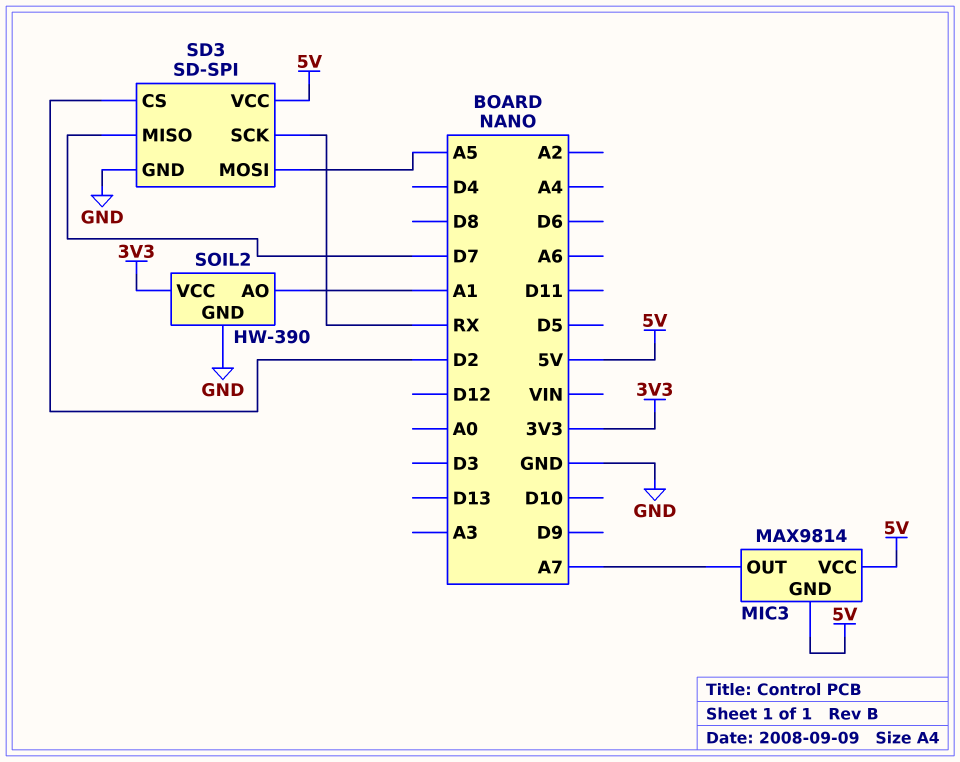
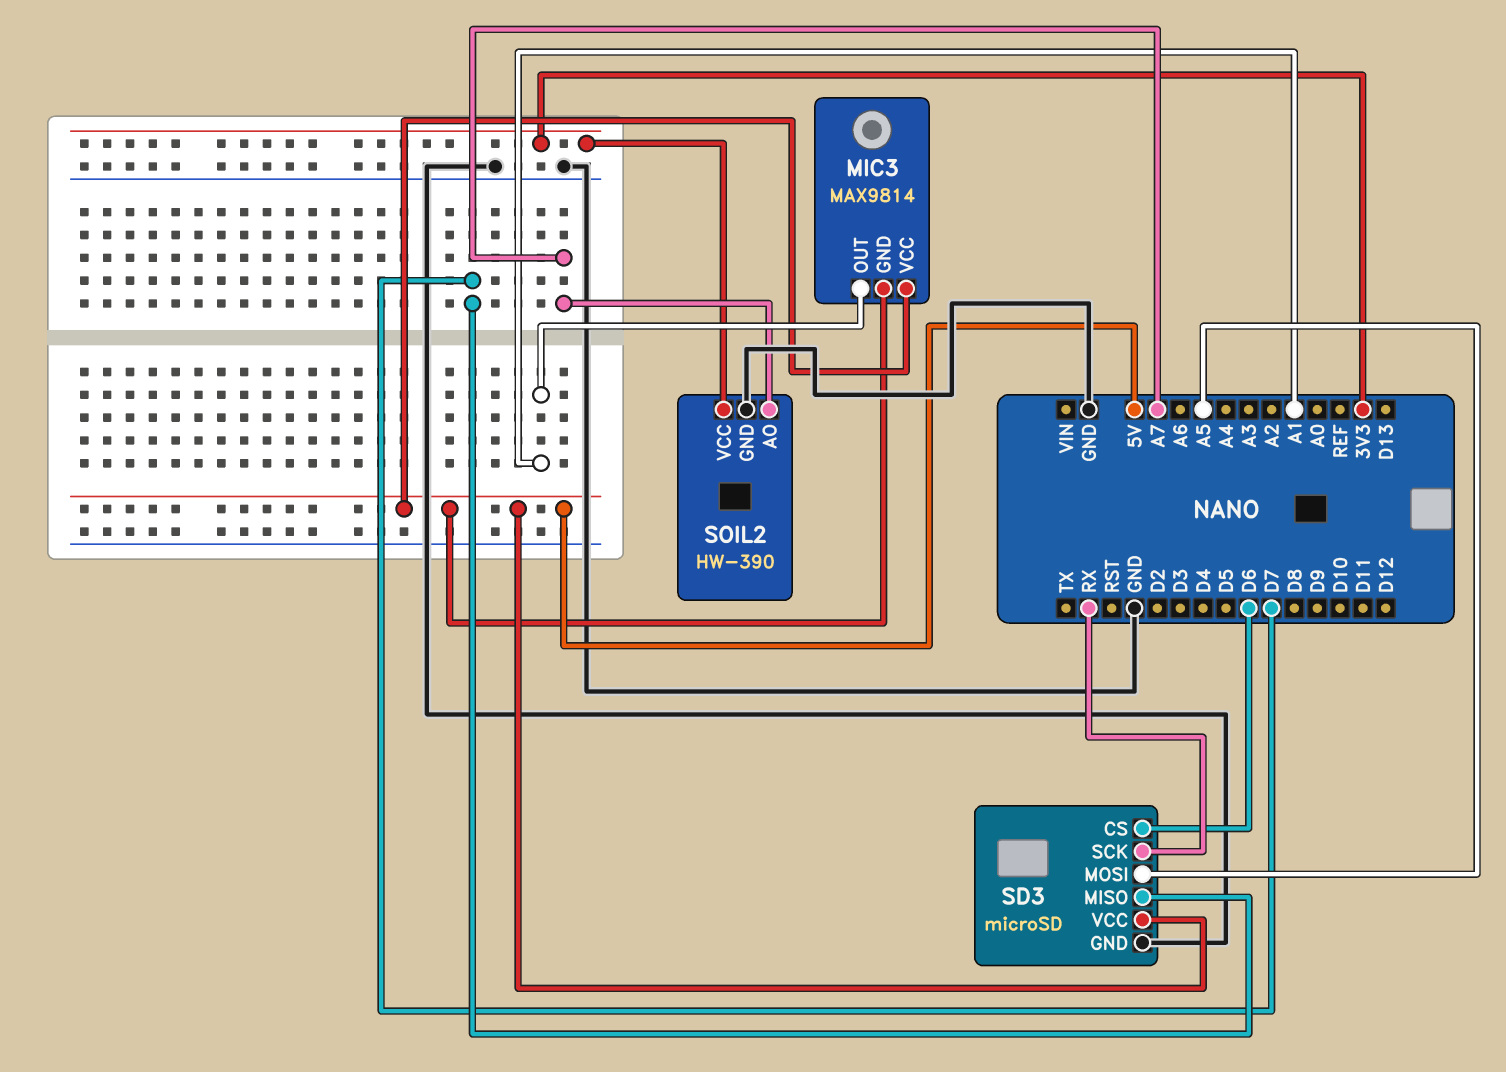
MIC3 pin OUT: A7 -> A1
SD3: SD-SPI -> microSD
SD3 pin CS: D2 -> D6
SOIL2 pin AO: A1 -> A7

